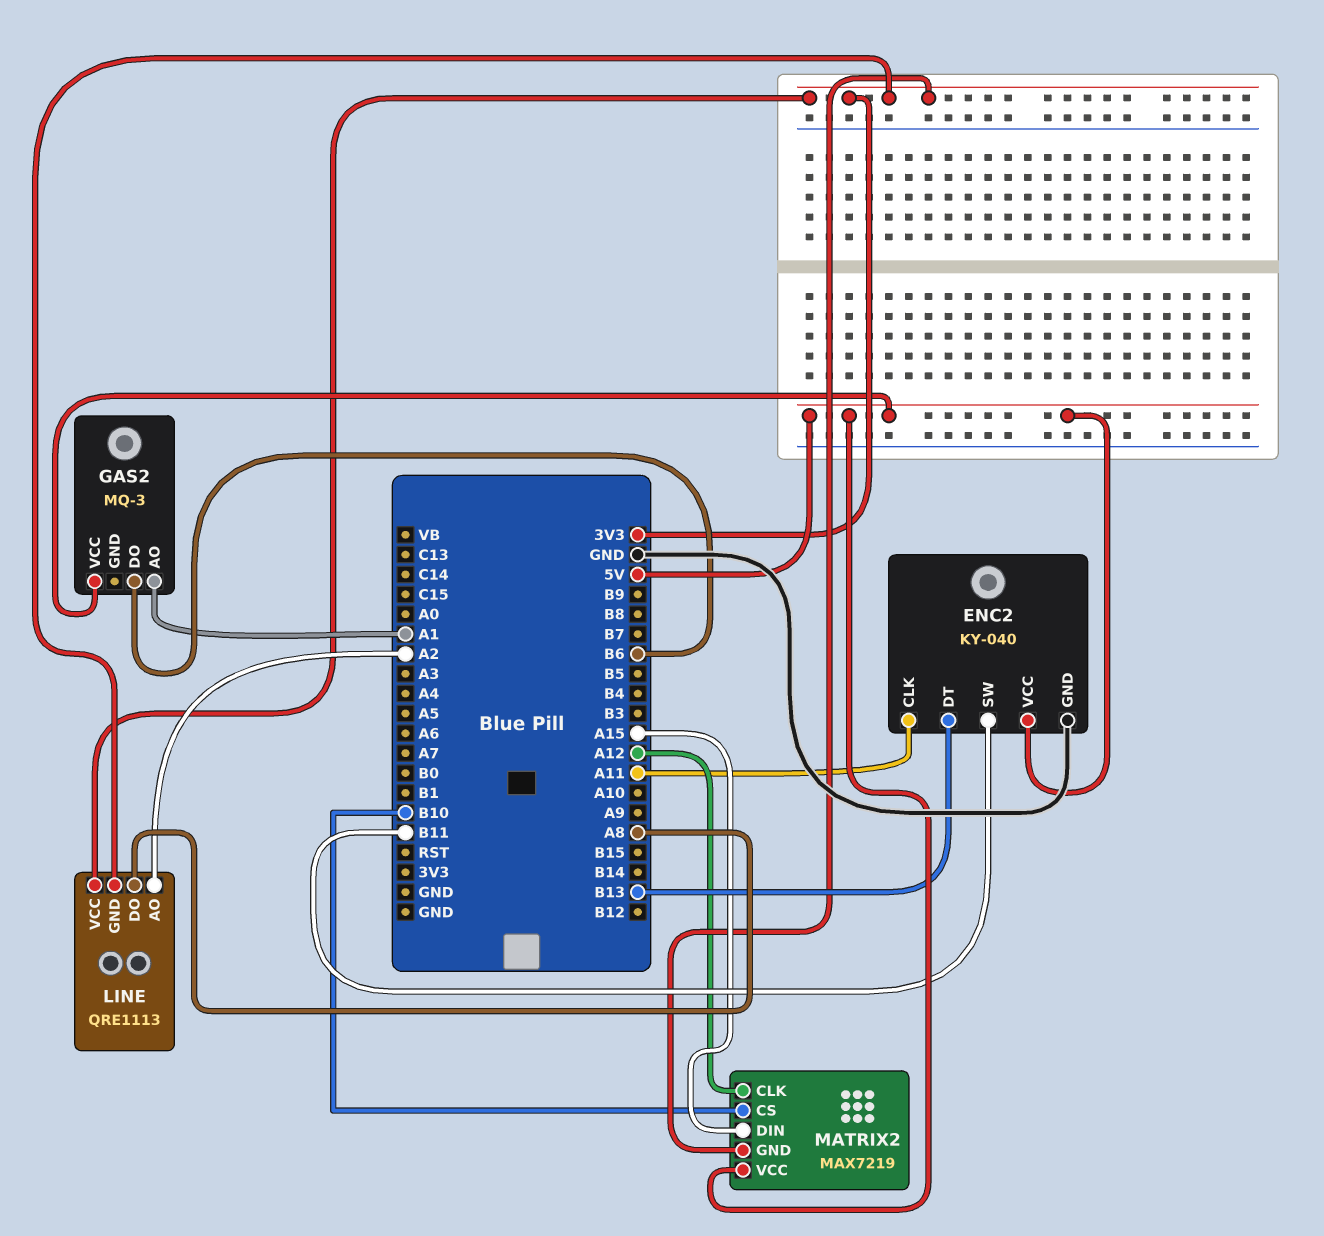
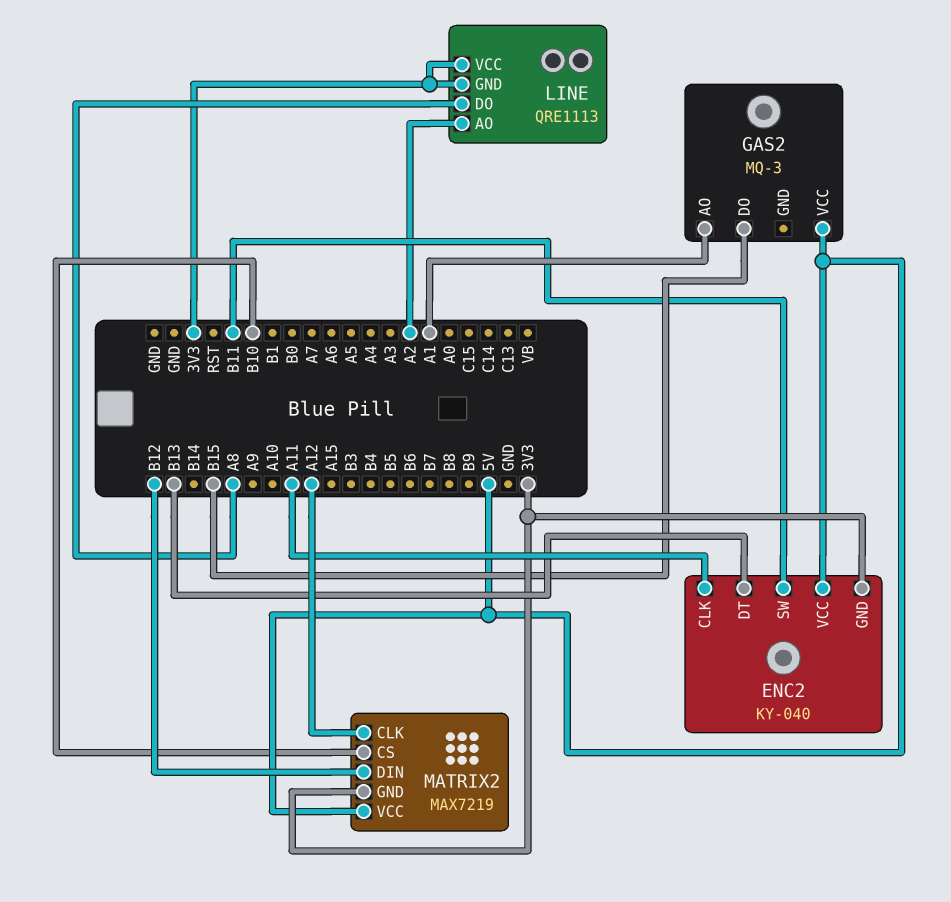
ENC2 pin GND: GND -> 3V3
GAS2 pin DO: B6 -> B15
MATRIX2 pin DIN: A15 -> B12

